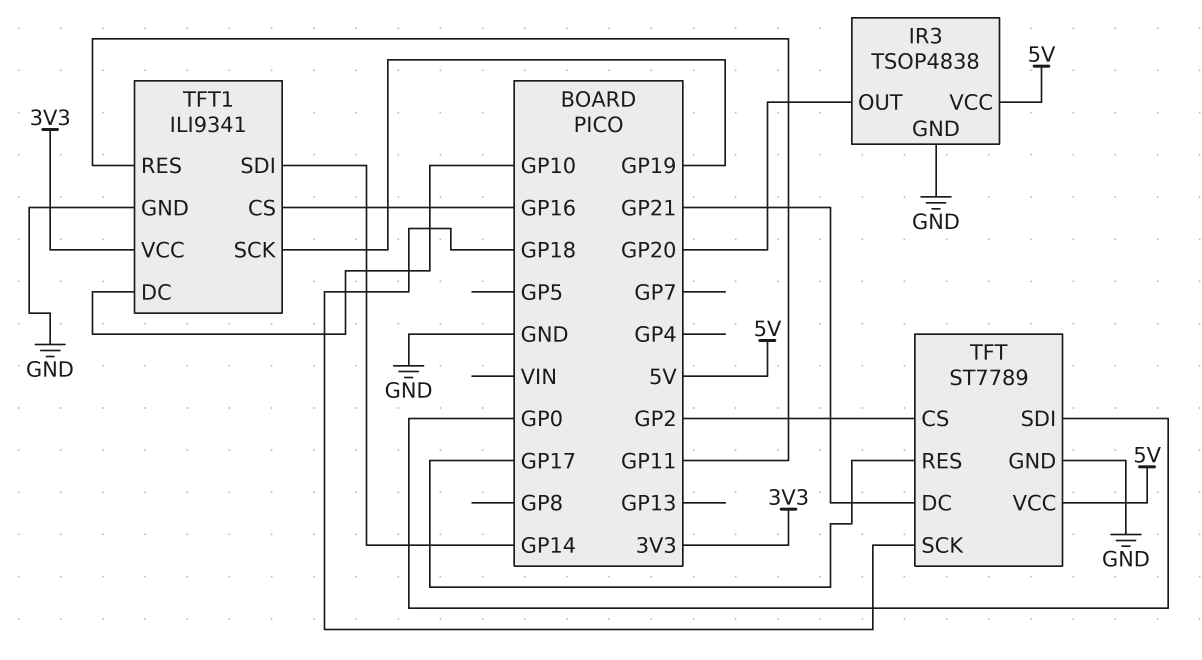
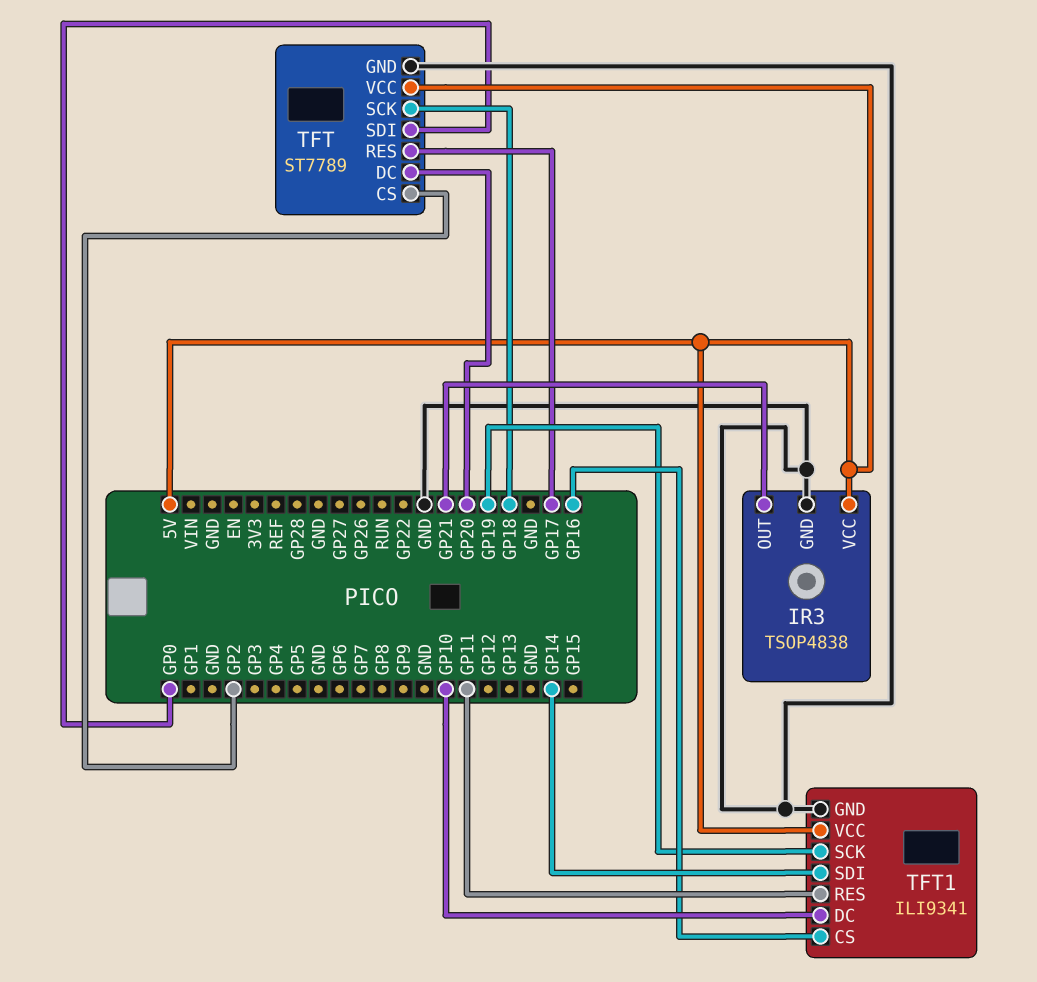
IR3 pin OUT: GP20 -> GP21
TFT pin DC: GP21 -> GP20
TFT1 pin VCC: 3V3 -> 5V

